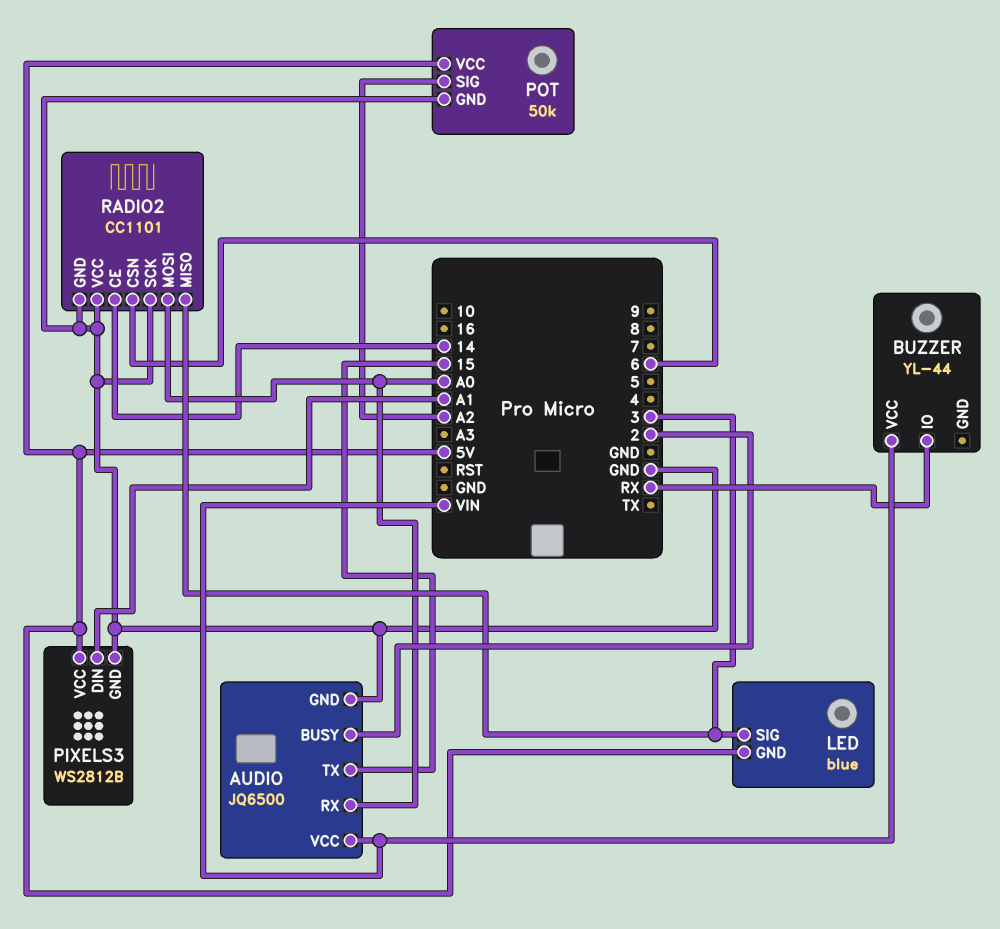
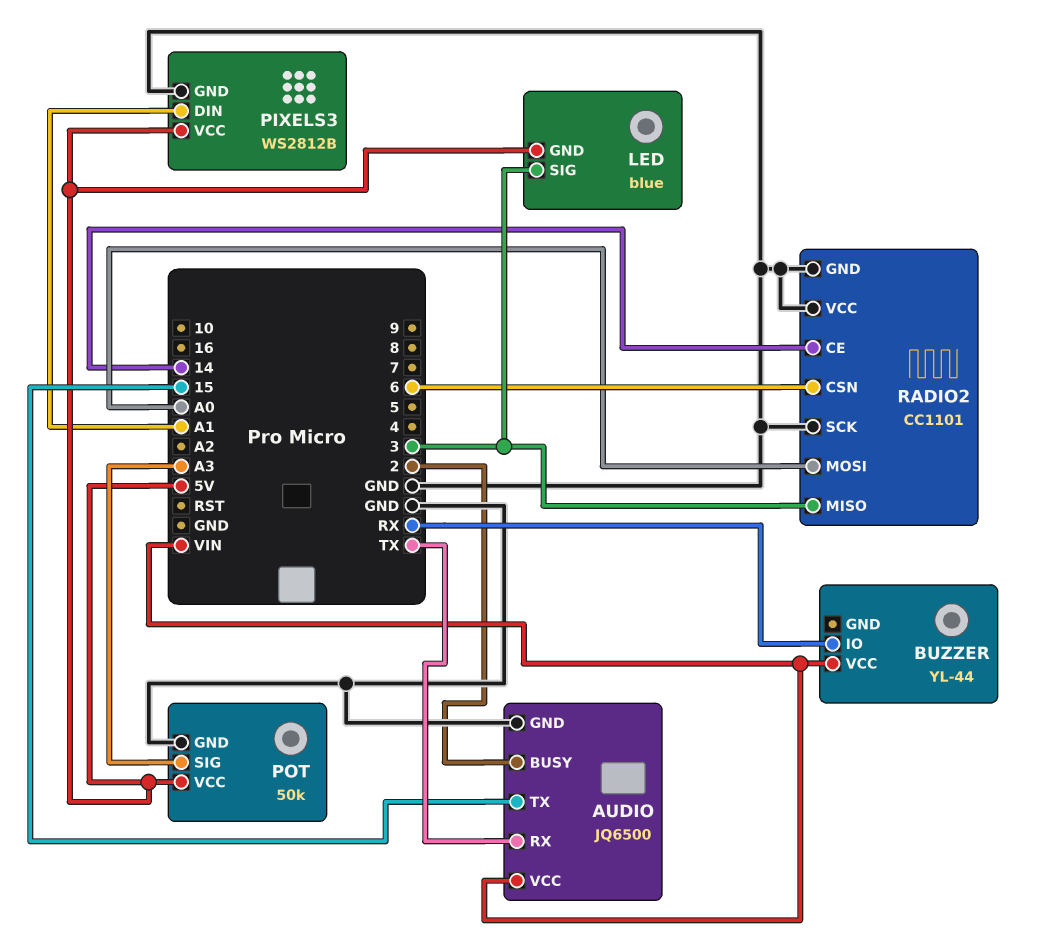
AUDIO pin RX: A0 -> TX
POT pin SIG: A2 -> A3

